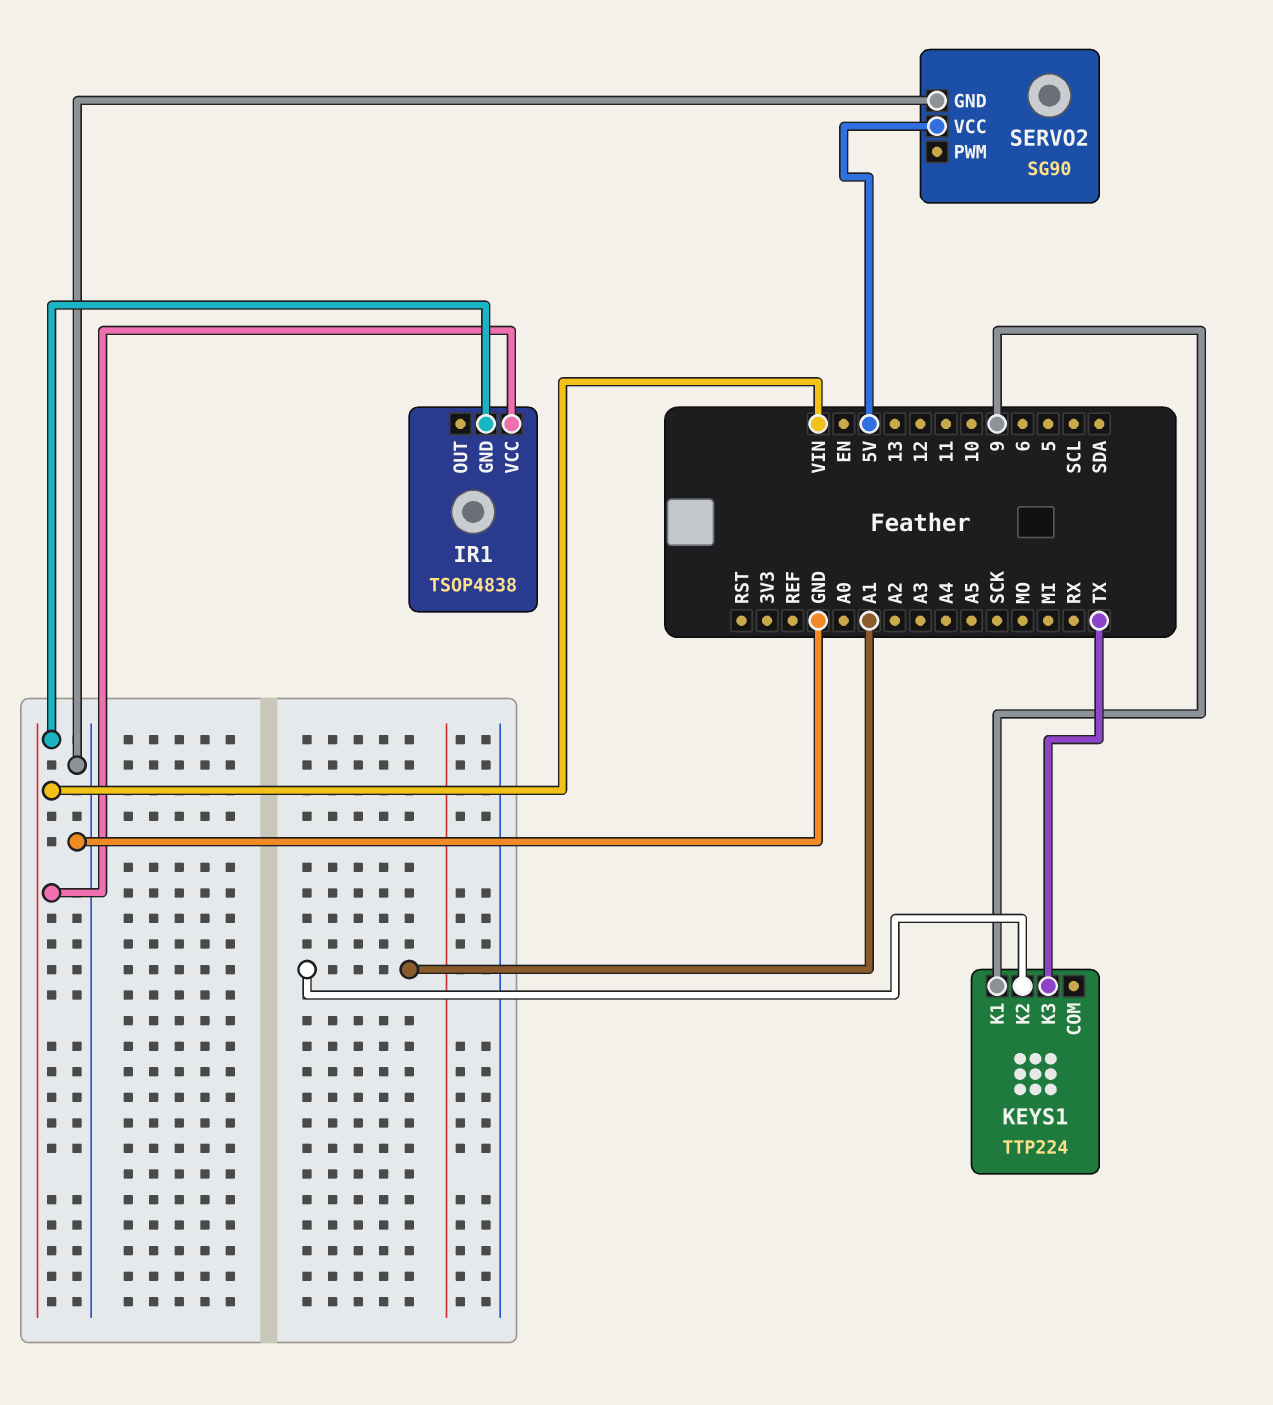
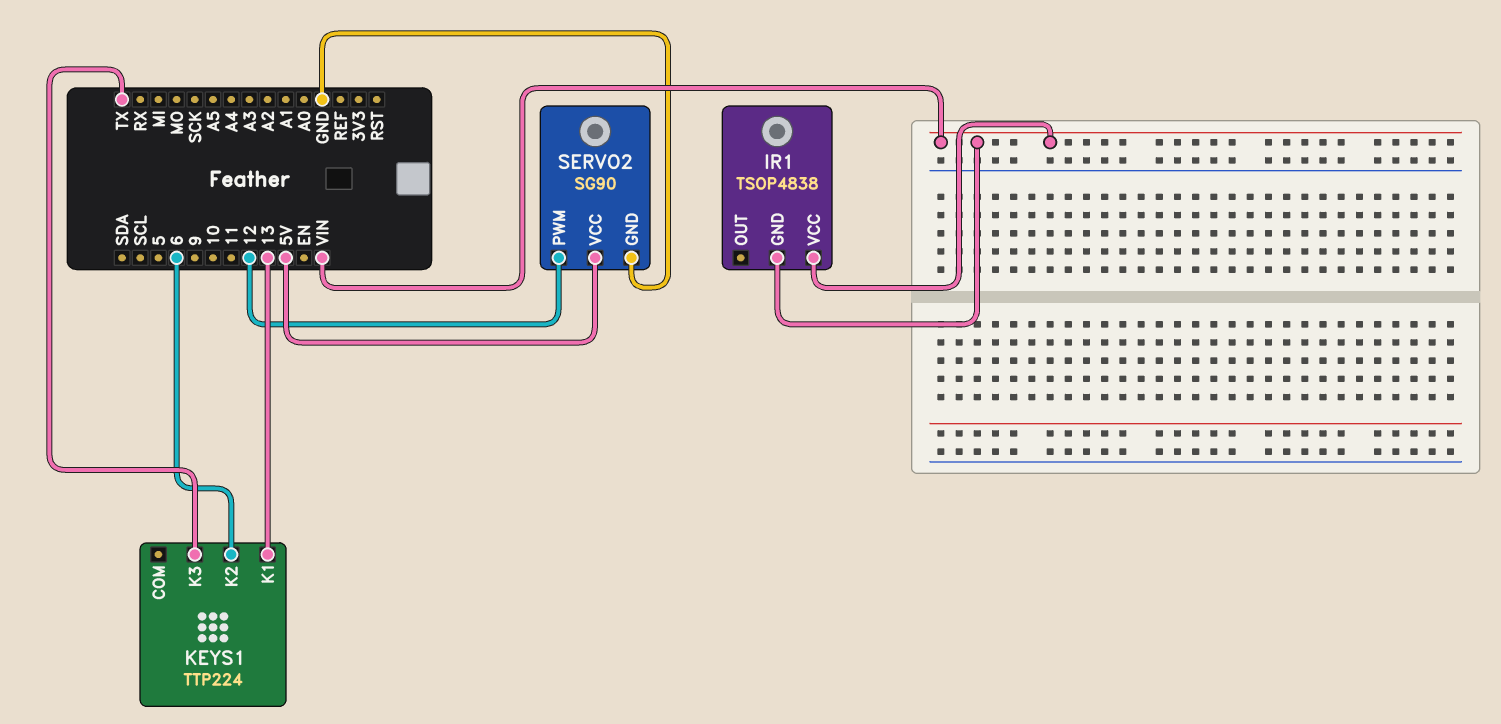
KEYS1 pin K1: 9 -> 13
KEYS1 pin K2: A1 -> 6
SERVO2 pin PWM: none -> 12

